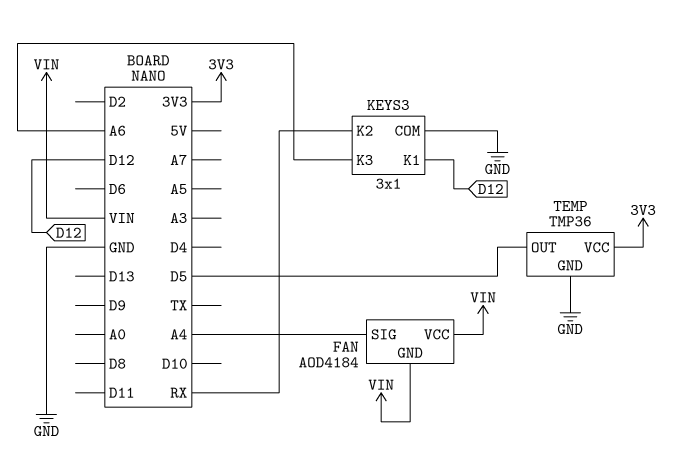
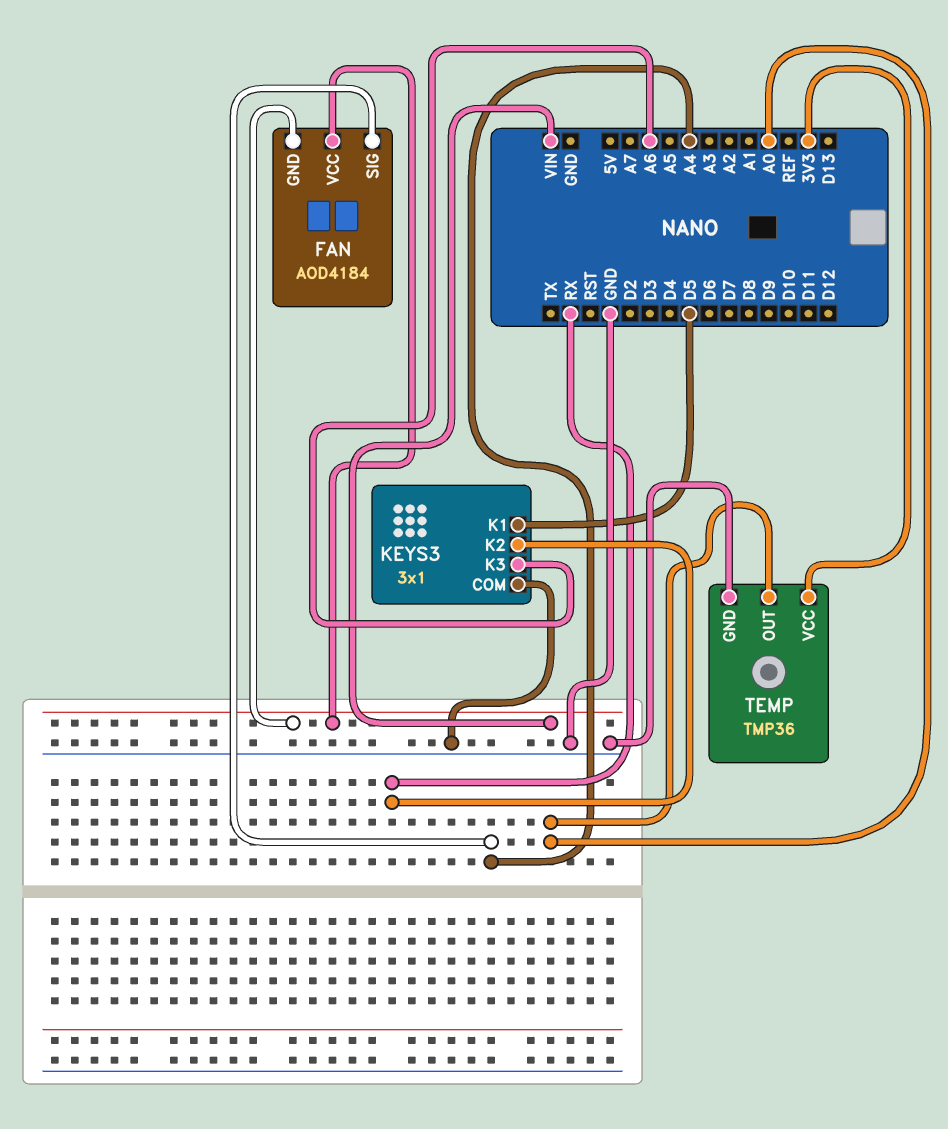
KEYS3 pin K1: D12 -> D5
TEMP pin OUT: D5 -> A0

